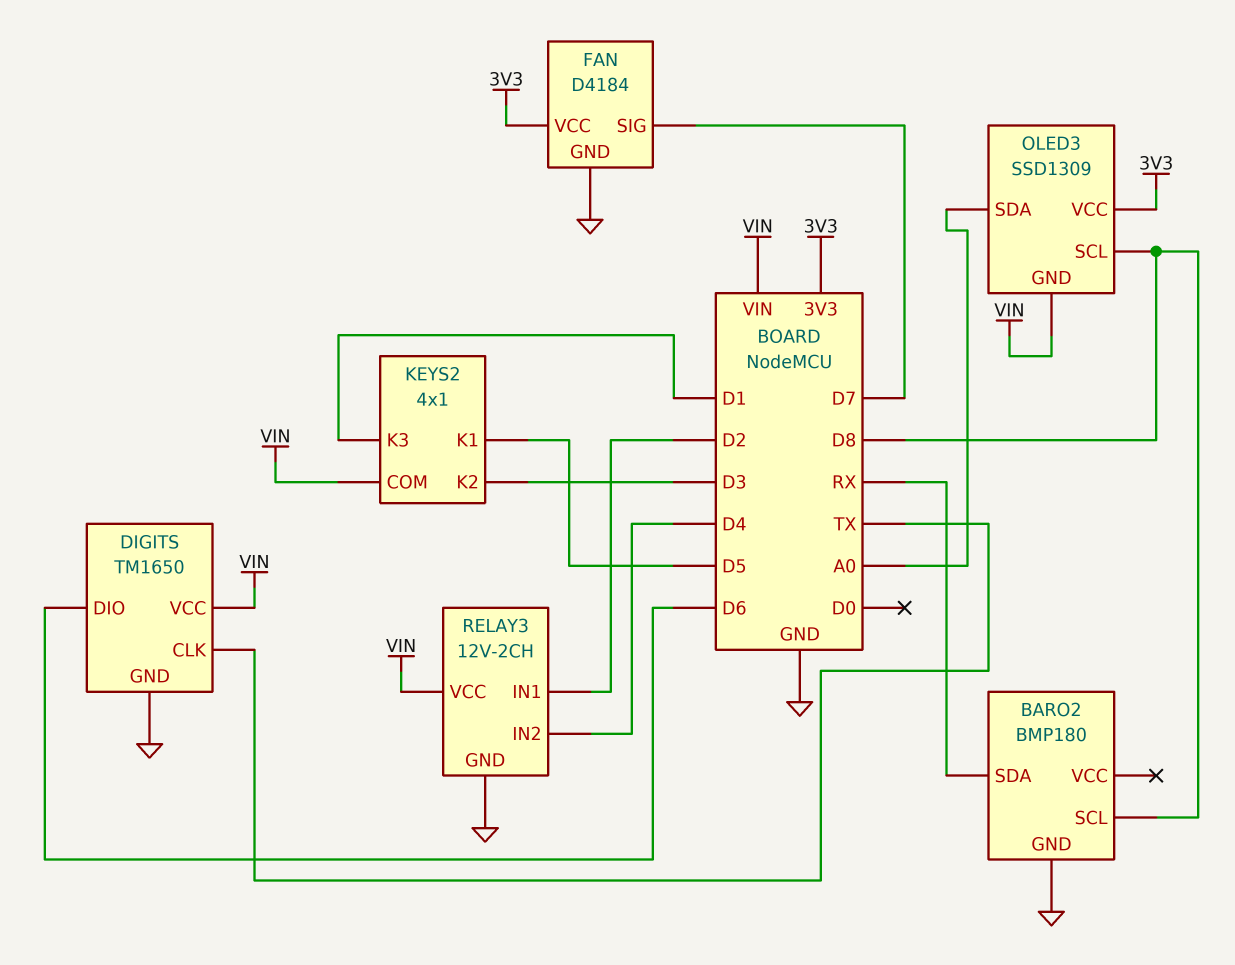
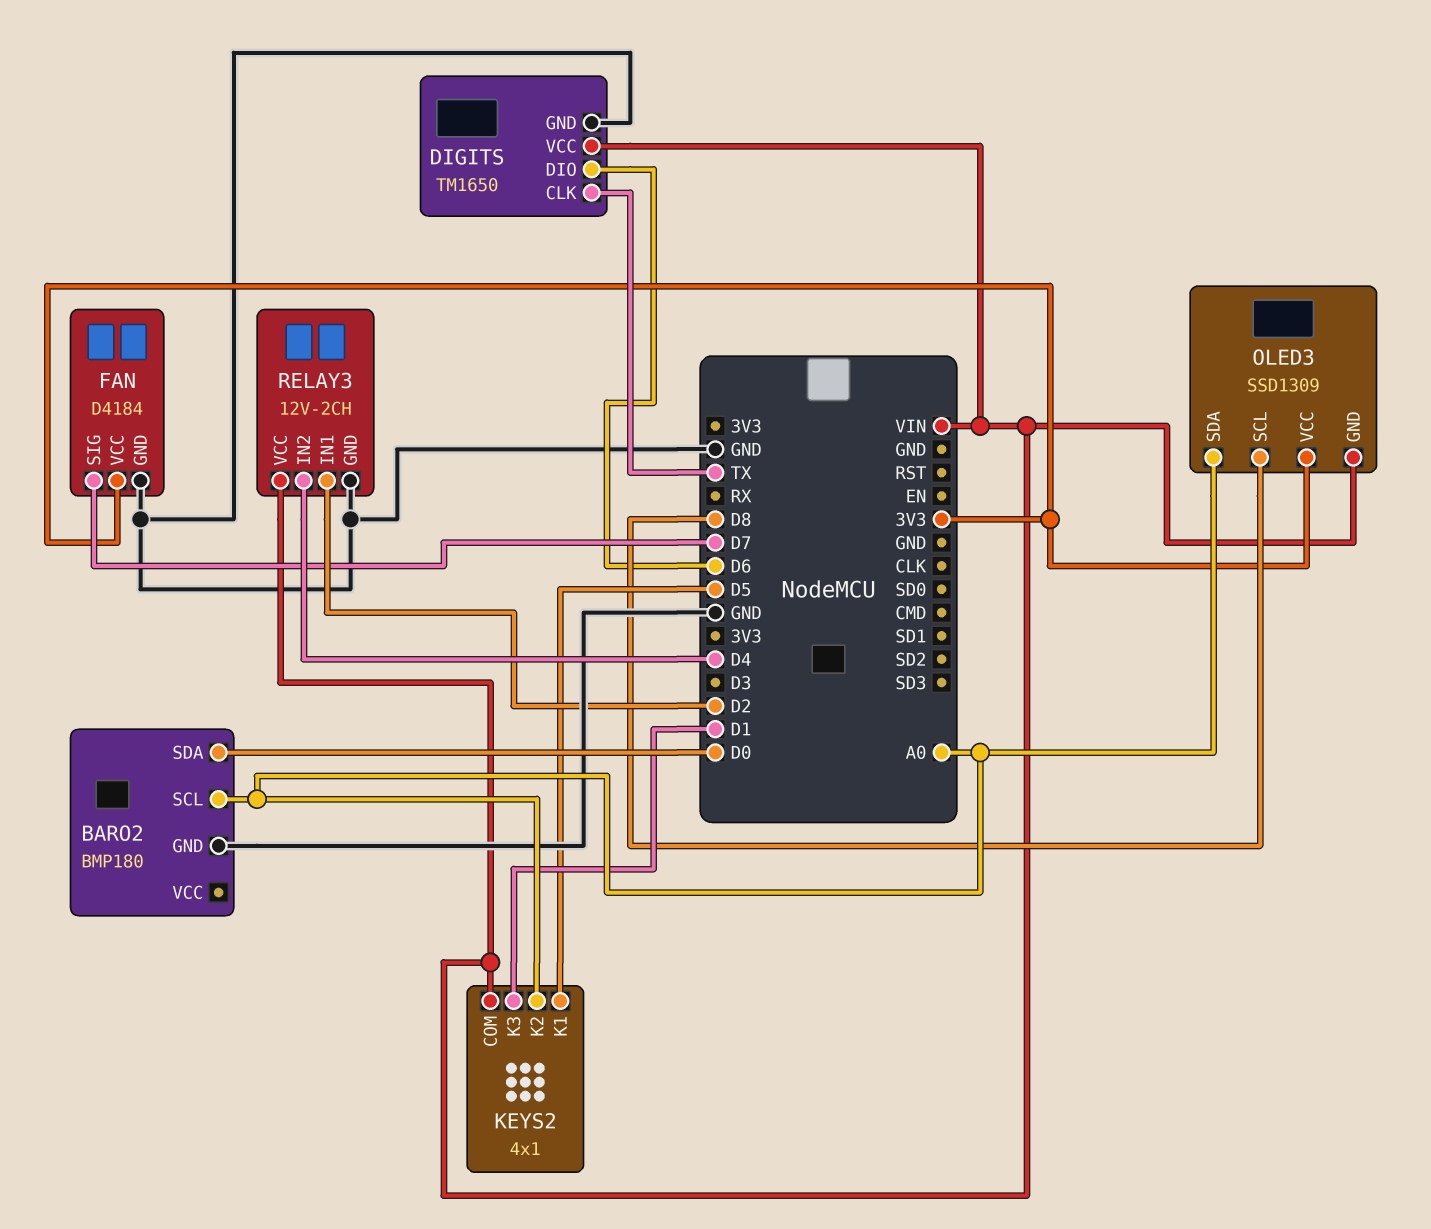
BARO2 pin SCL: D8 -> A0
BARO2 pin SDA: RX -> D0
KEYS2 pin K2: D3 -> A0

